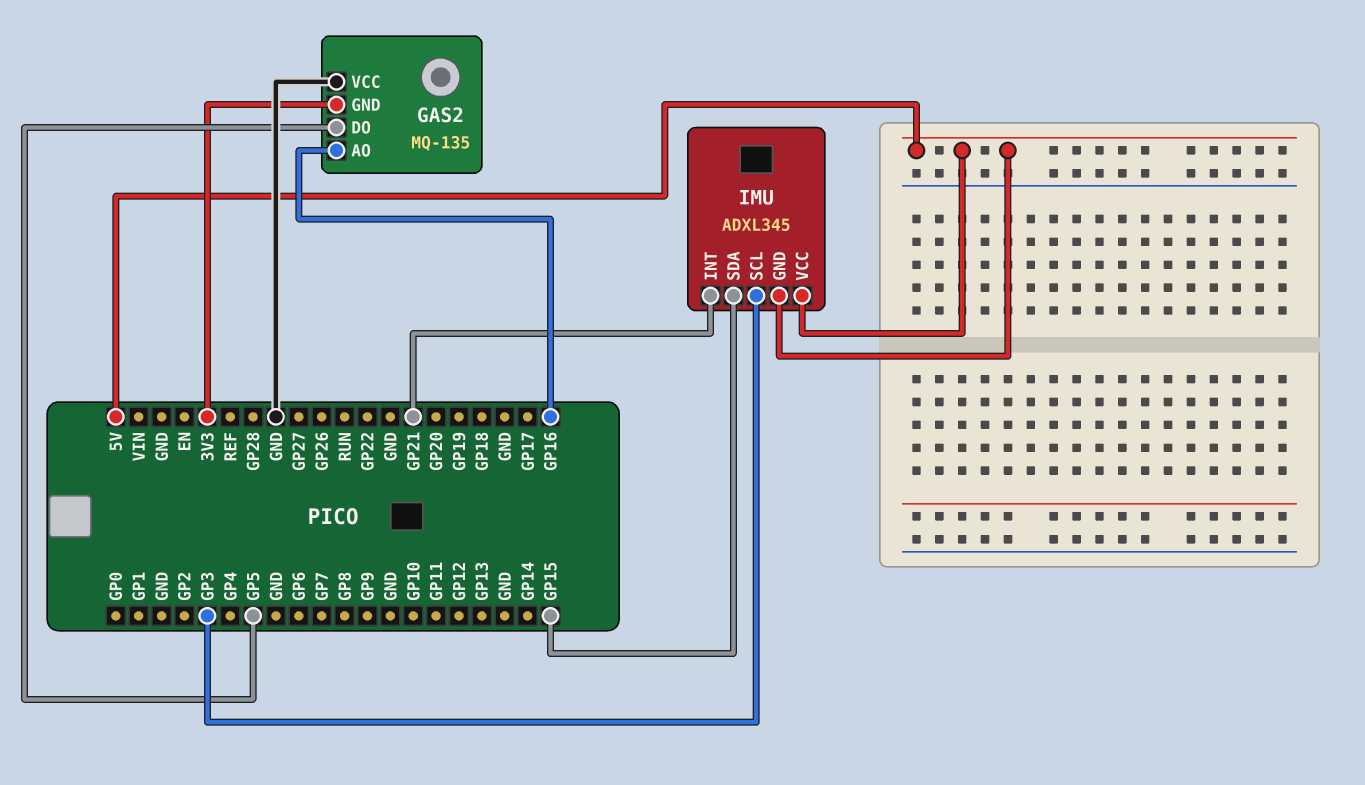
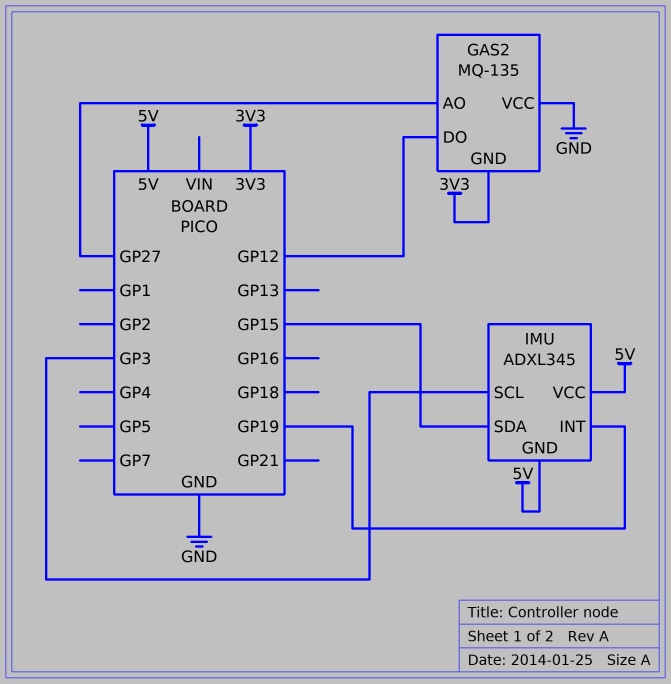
GAS2 pin AO: GP16 -> GP27
GAS2 pin DO: GP5 -> GP12
IMU pin INT: GP21 -> GP19

